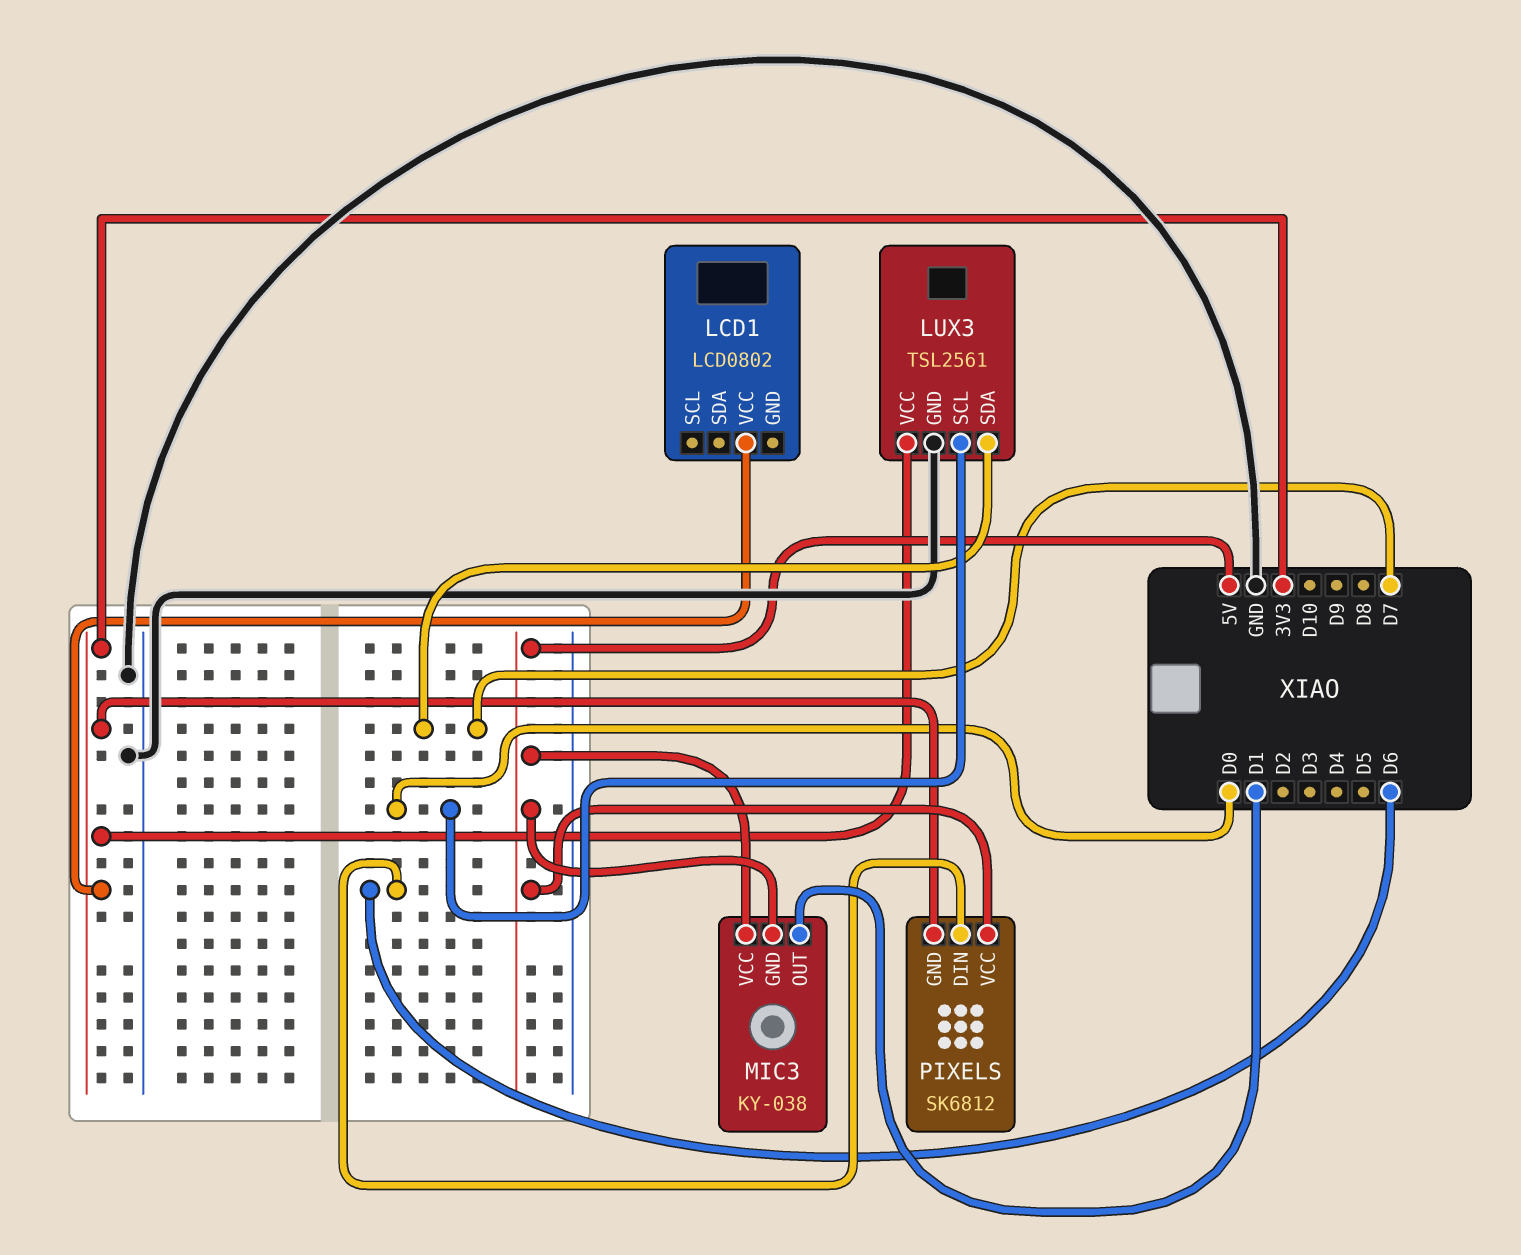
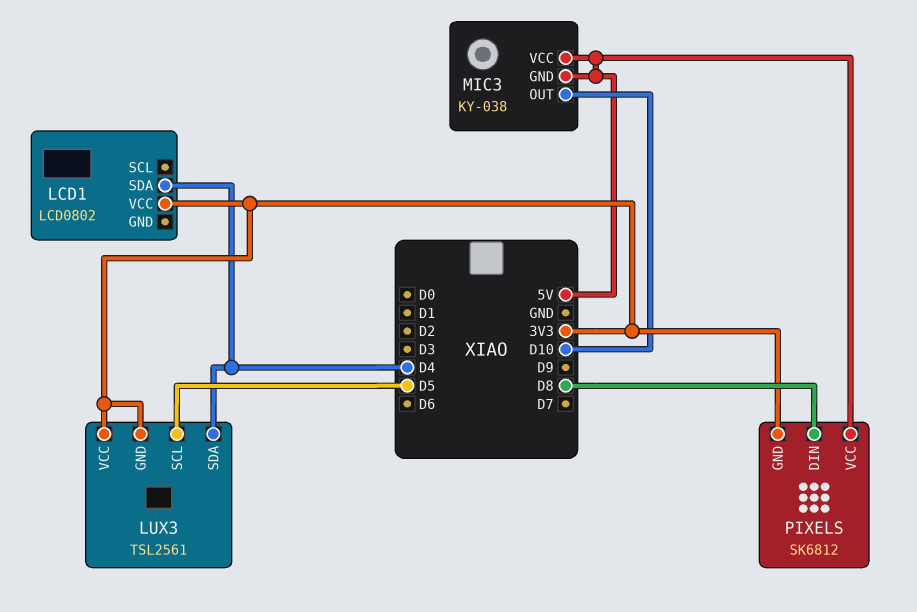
LCD1 pin SDA: none -> D4
LUX3 pin GND: GND -> 3V3
LUX3 pin SCL: D0 -> D5
LUX3 pin SDA: D7 -> D4
MIC3 pin OUT: D1 -> D10
PIXELS pin DIN: D6 -> D8

